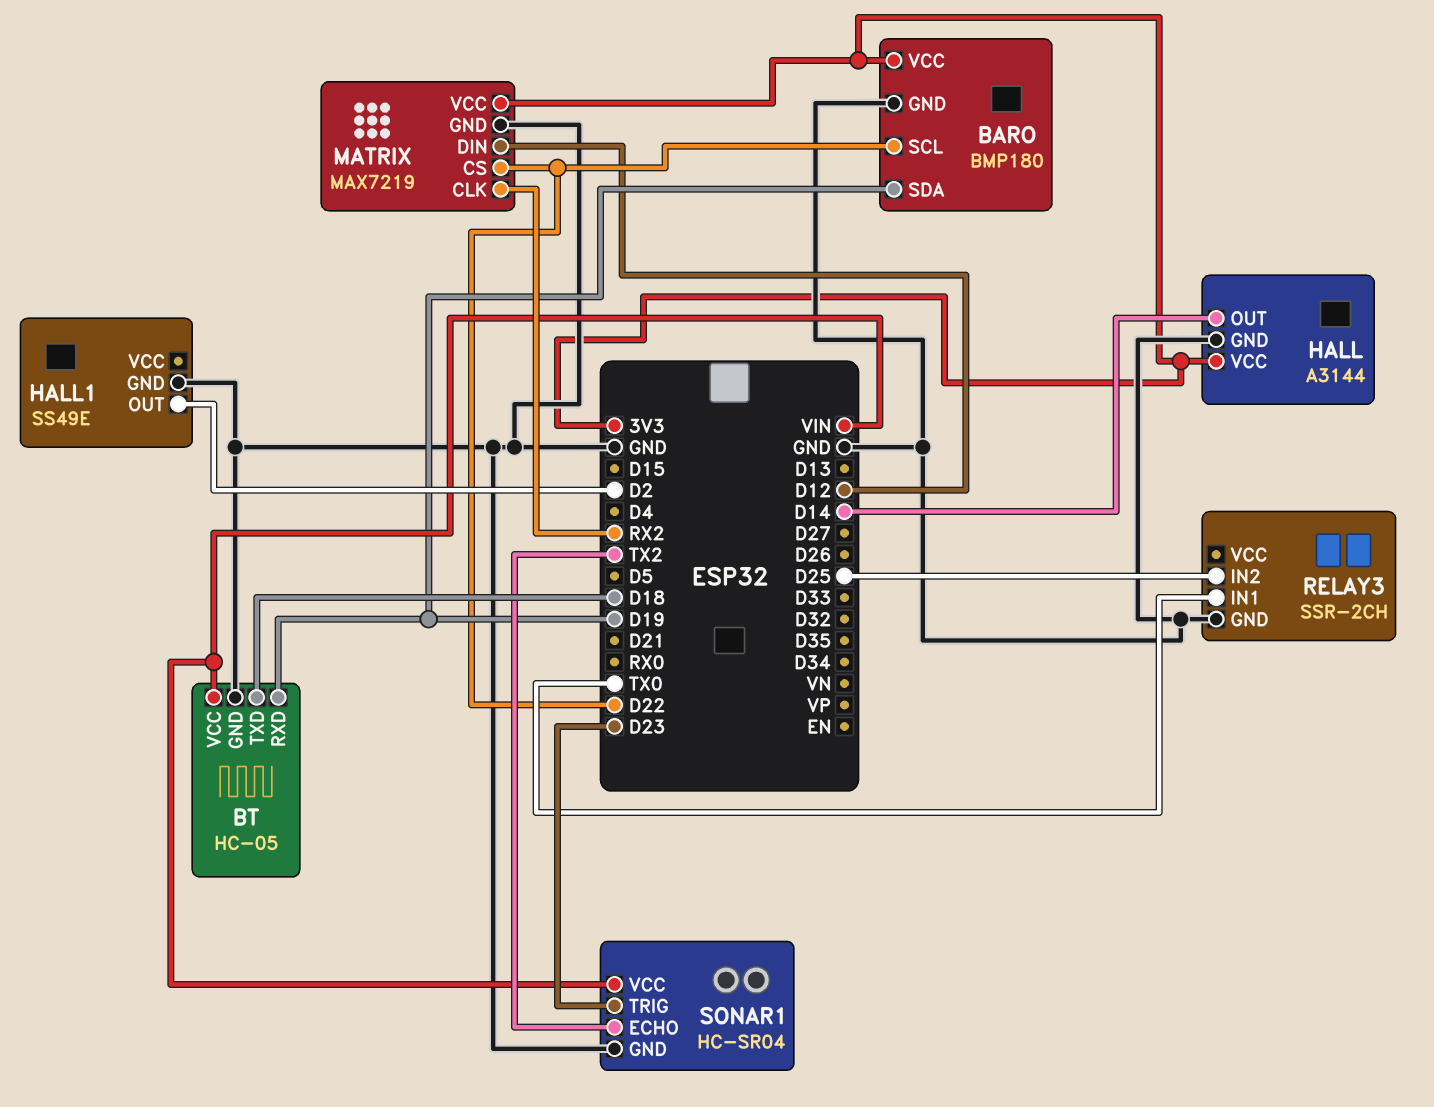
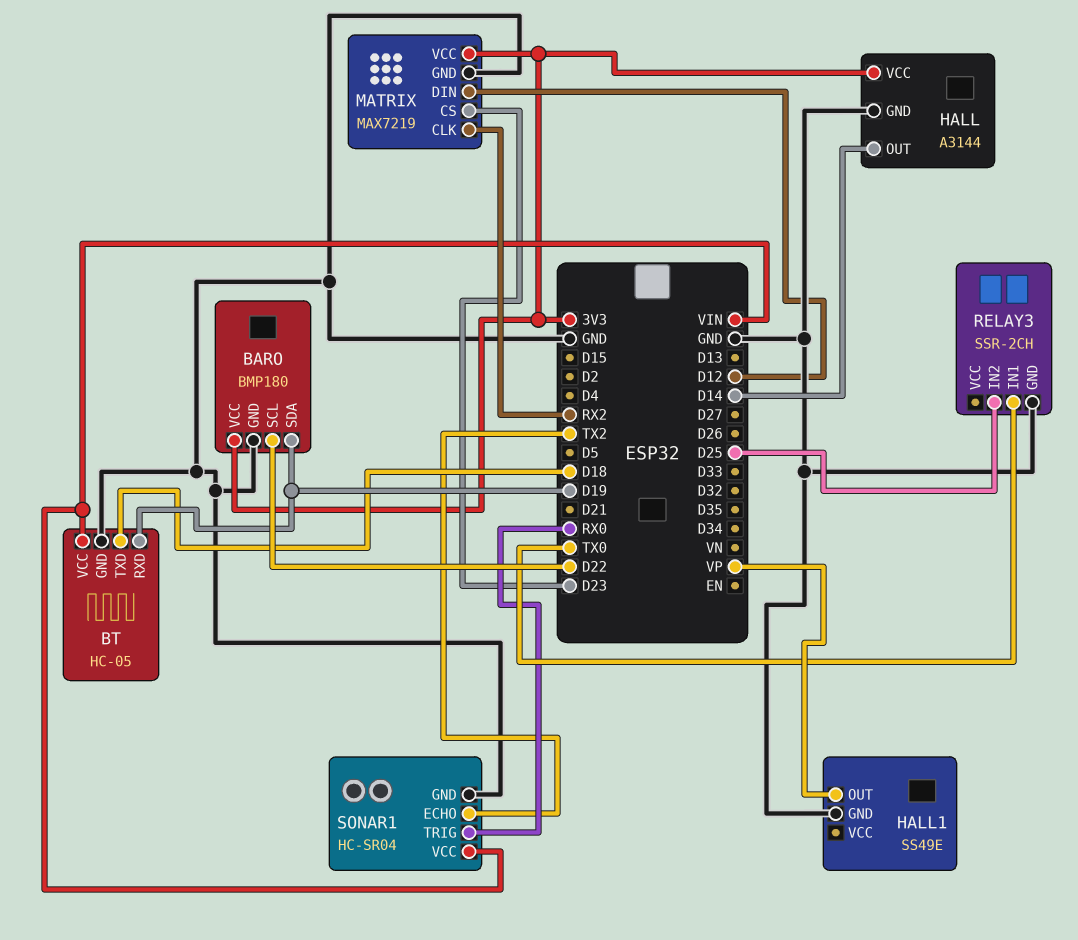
HALL1 pin OUT: D2 -> VP
MATRIX pin CS: D22 -> D23
SONAR1 pin TRIG: D23 -> RX0

